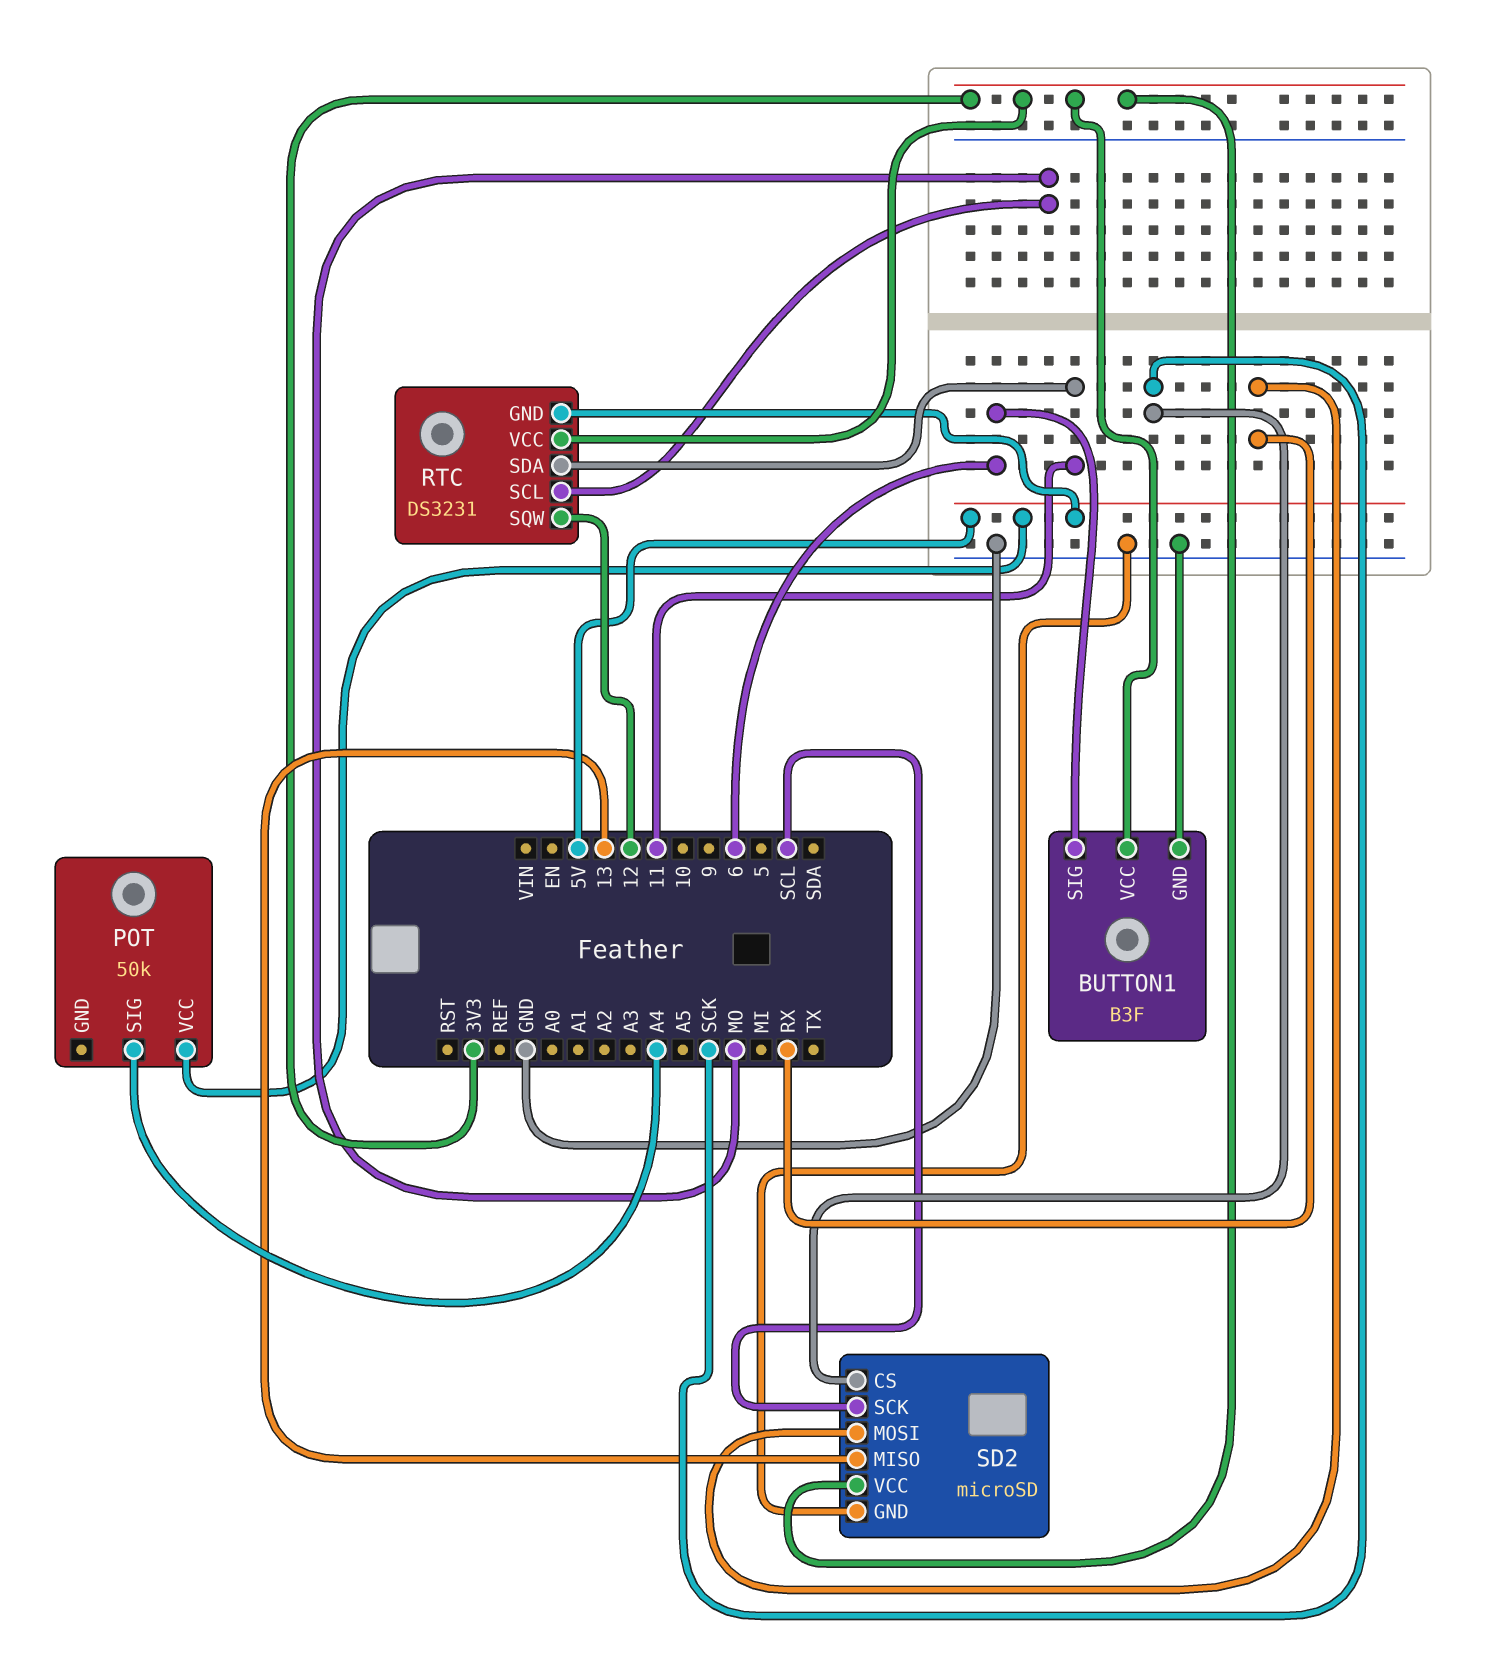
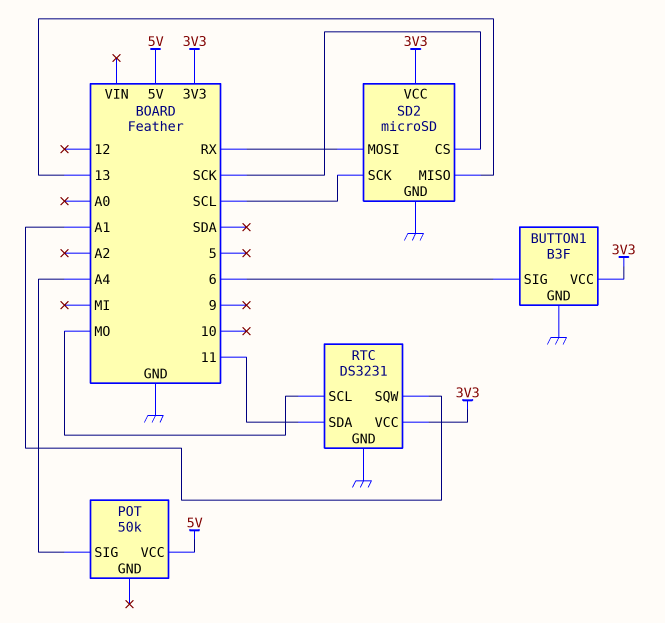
RTC pin GND: 5V -> GND
RTC pin SQW: 12 -> A1

